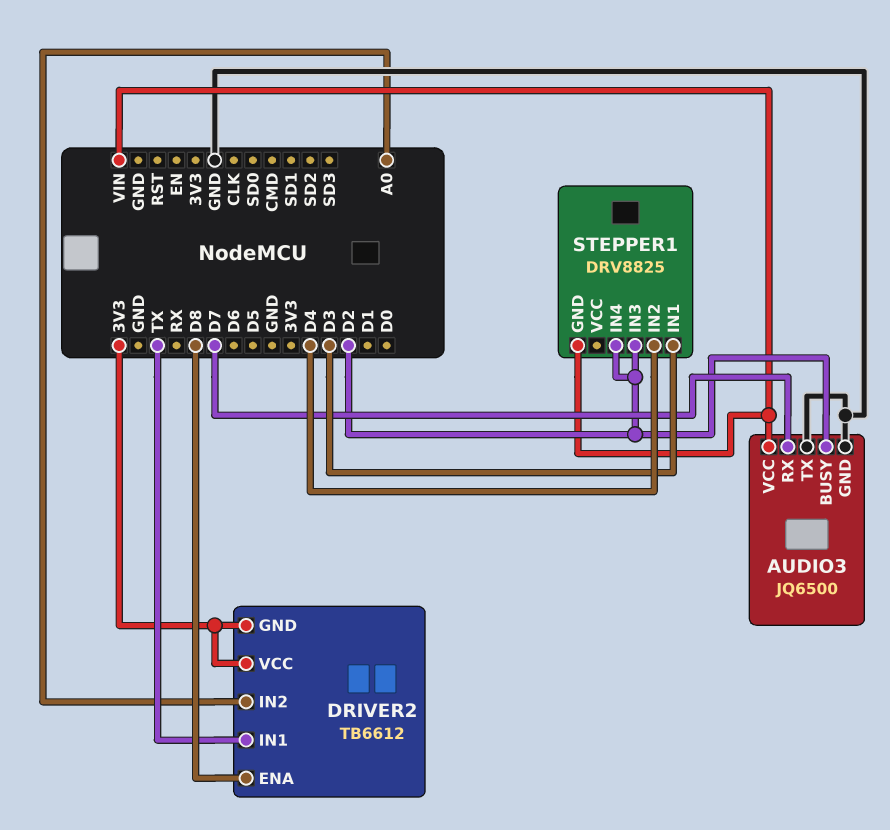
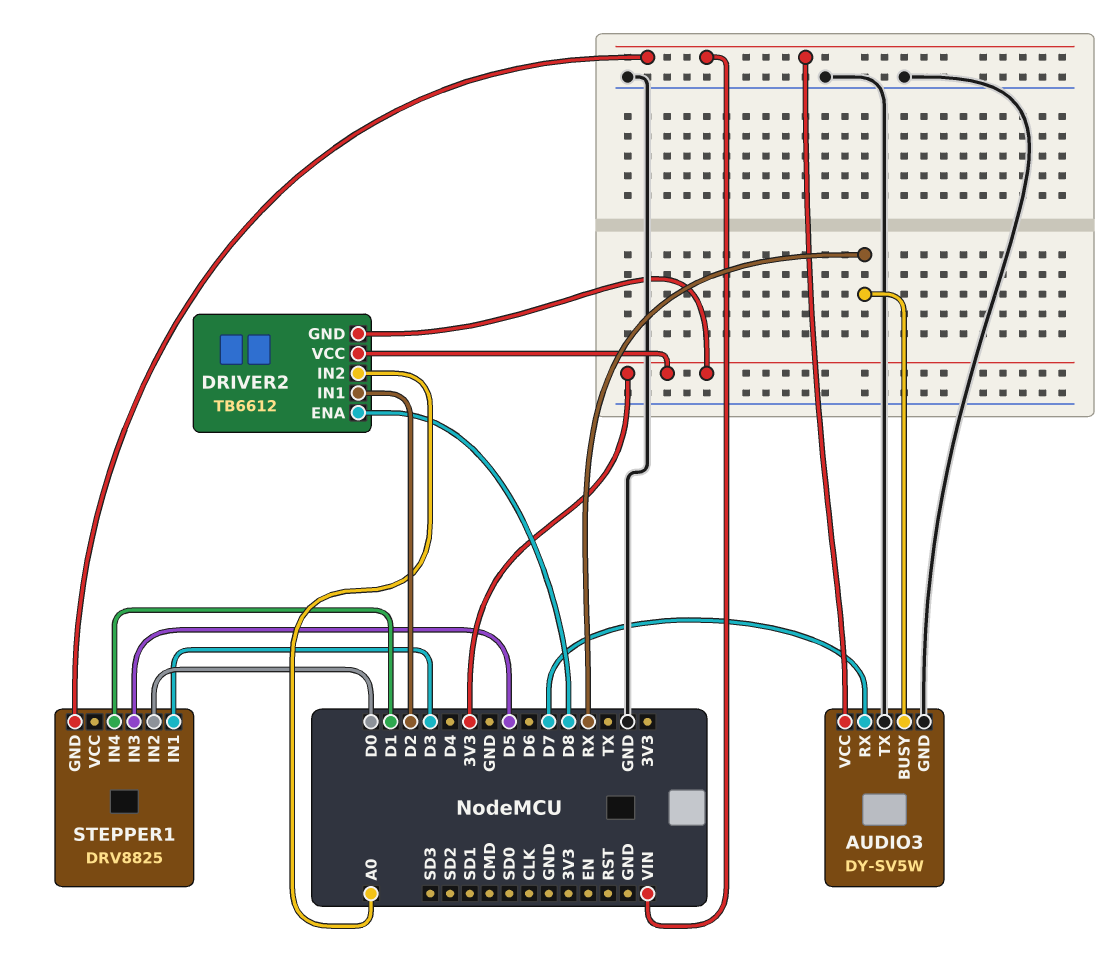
AUDIO3: JQ6500 -> DY-SV5W
AUDIO3 pin BUSY: D2 -> RX
DRIVER2 pin IN1: TX -> D2
STEPPER1 pin IN2: D4 -> D0
STEPPER1 pin IN3: D2 -> D5
STEPPER1 pin IN4: D2 -> D1

